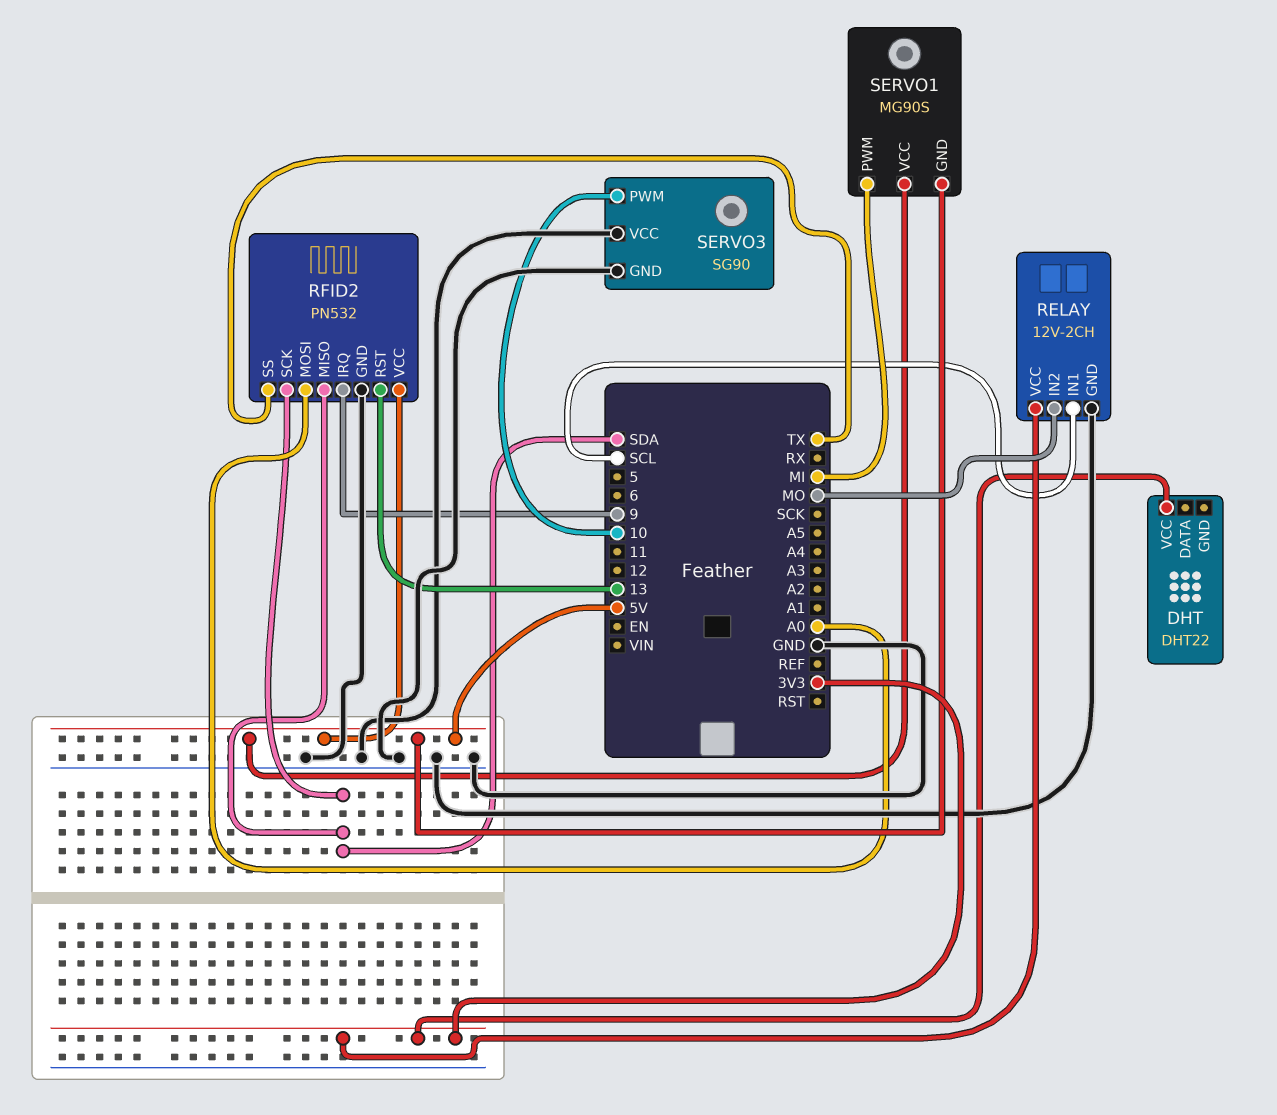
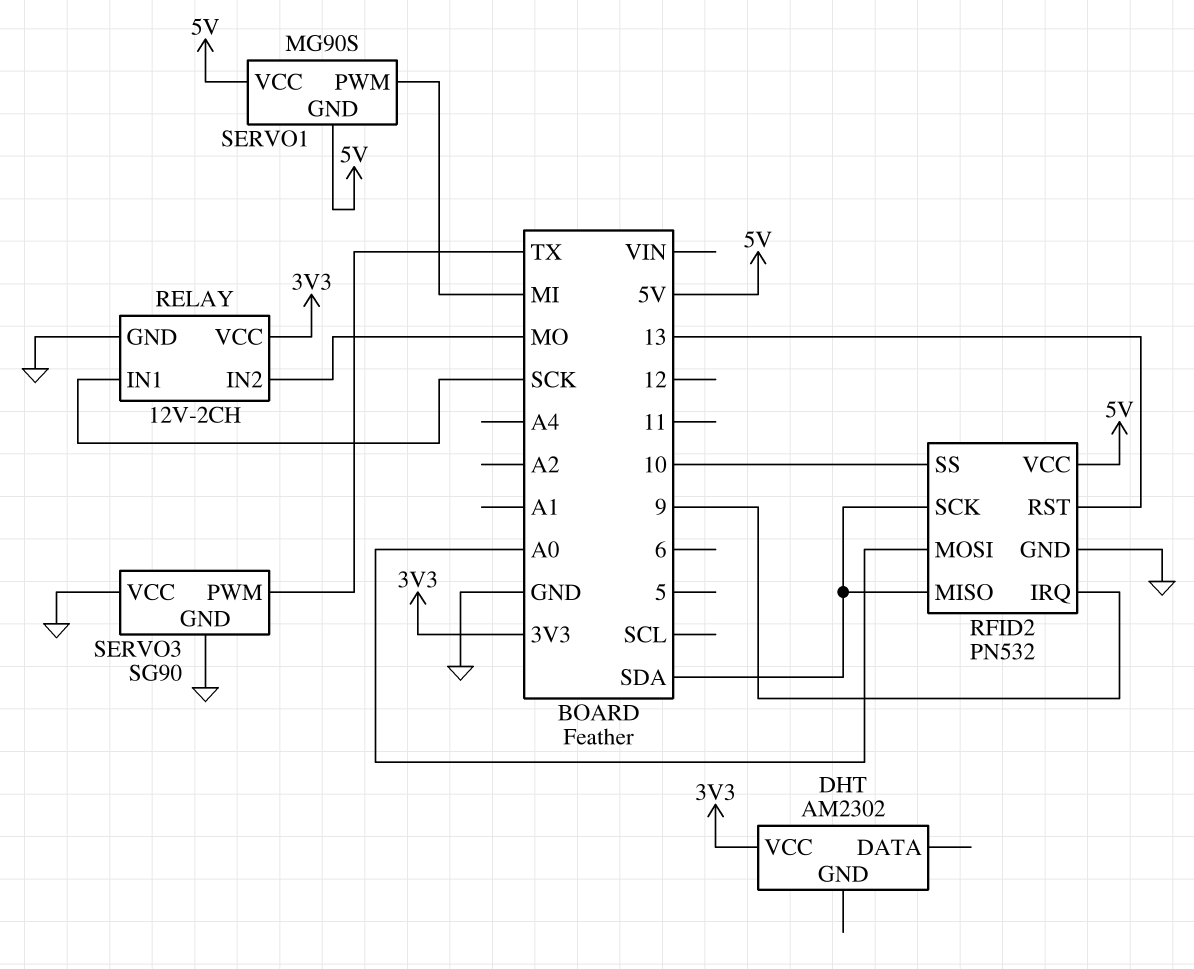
DHT: DHT22 -> AM2302
RELAY pin IN1: SCL -> SCK
RFID2 pin SS: TX -> 10
SERVO3 pin PWM: 10 -> TX

